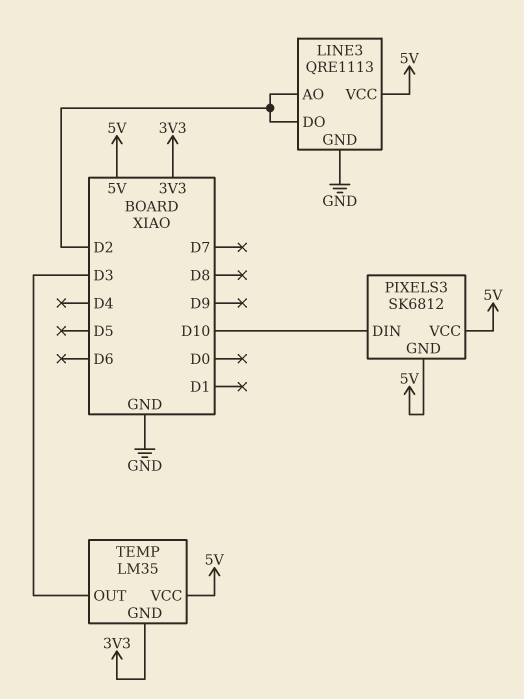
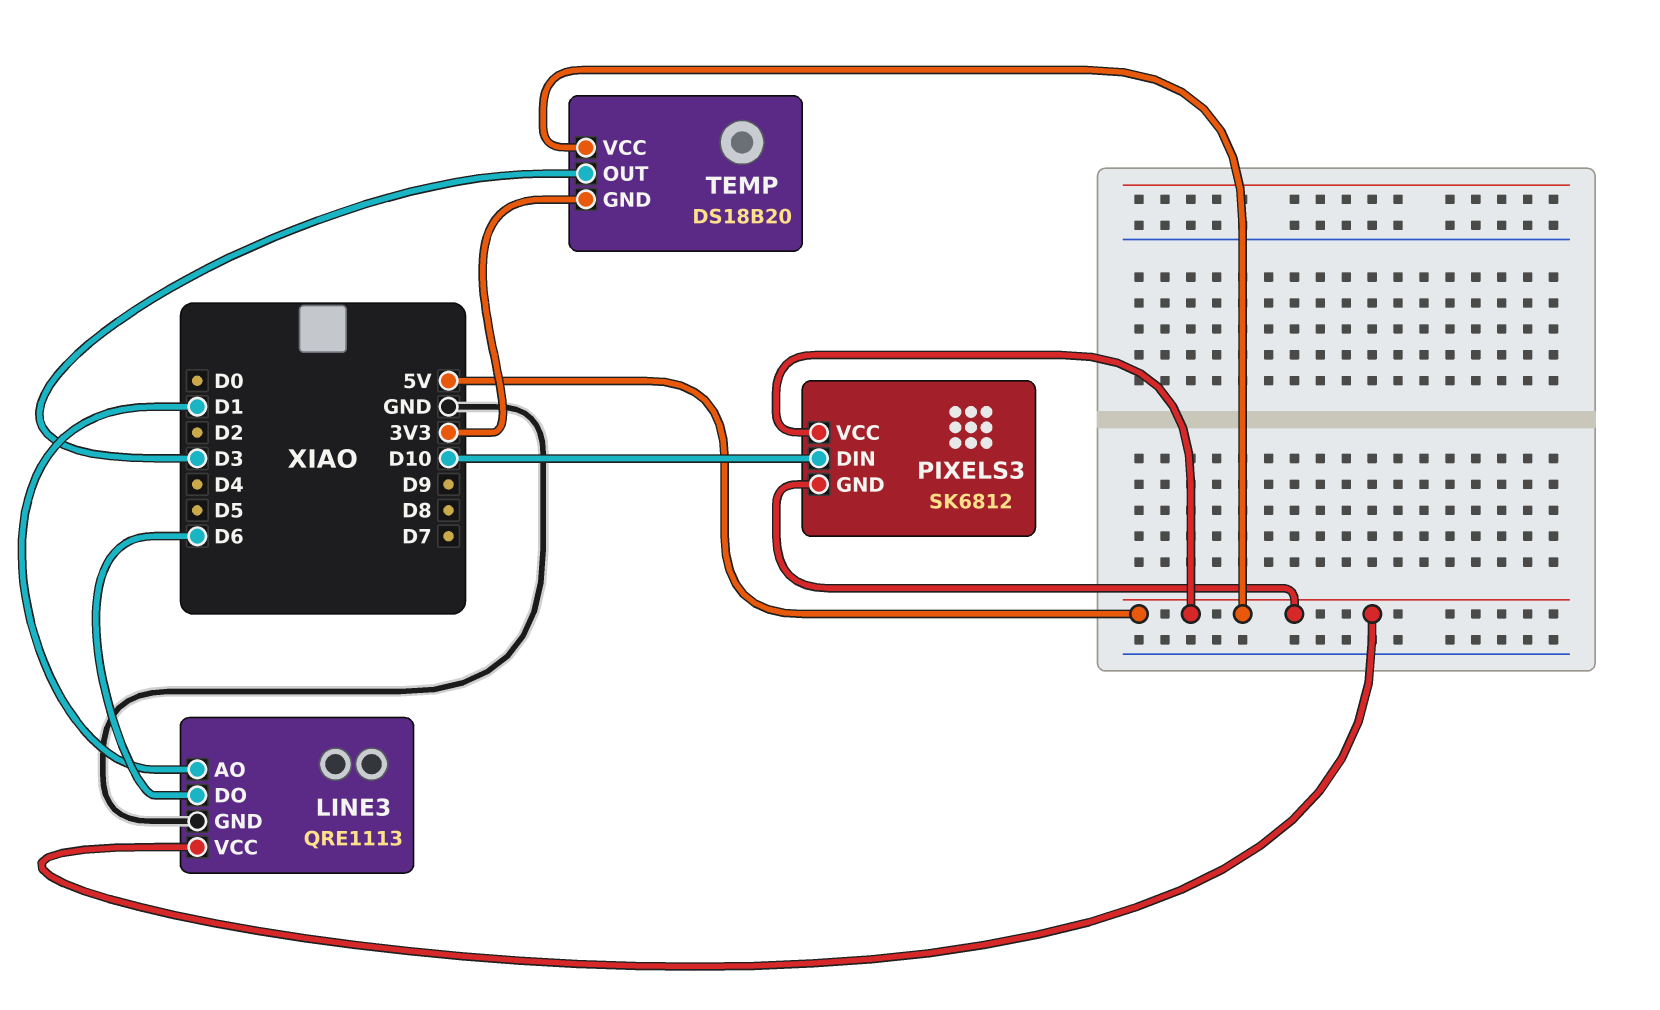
LINE3 pin AO: D2 -> D1
LINE3 pin DO: D2 -> D6
TEMP: LM35 -> DS18B20

